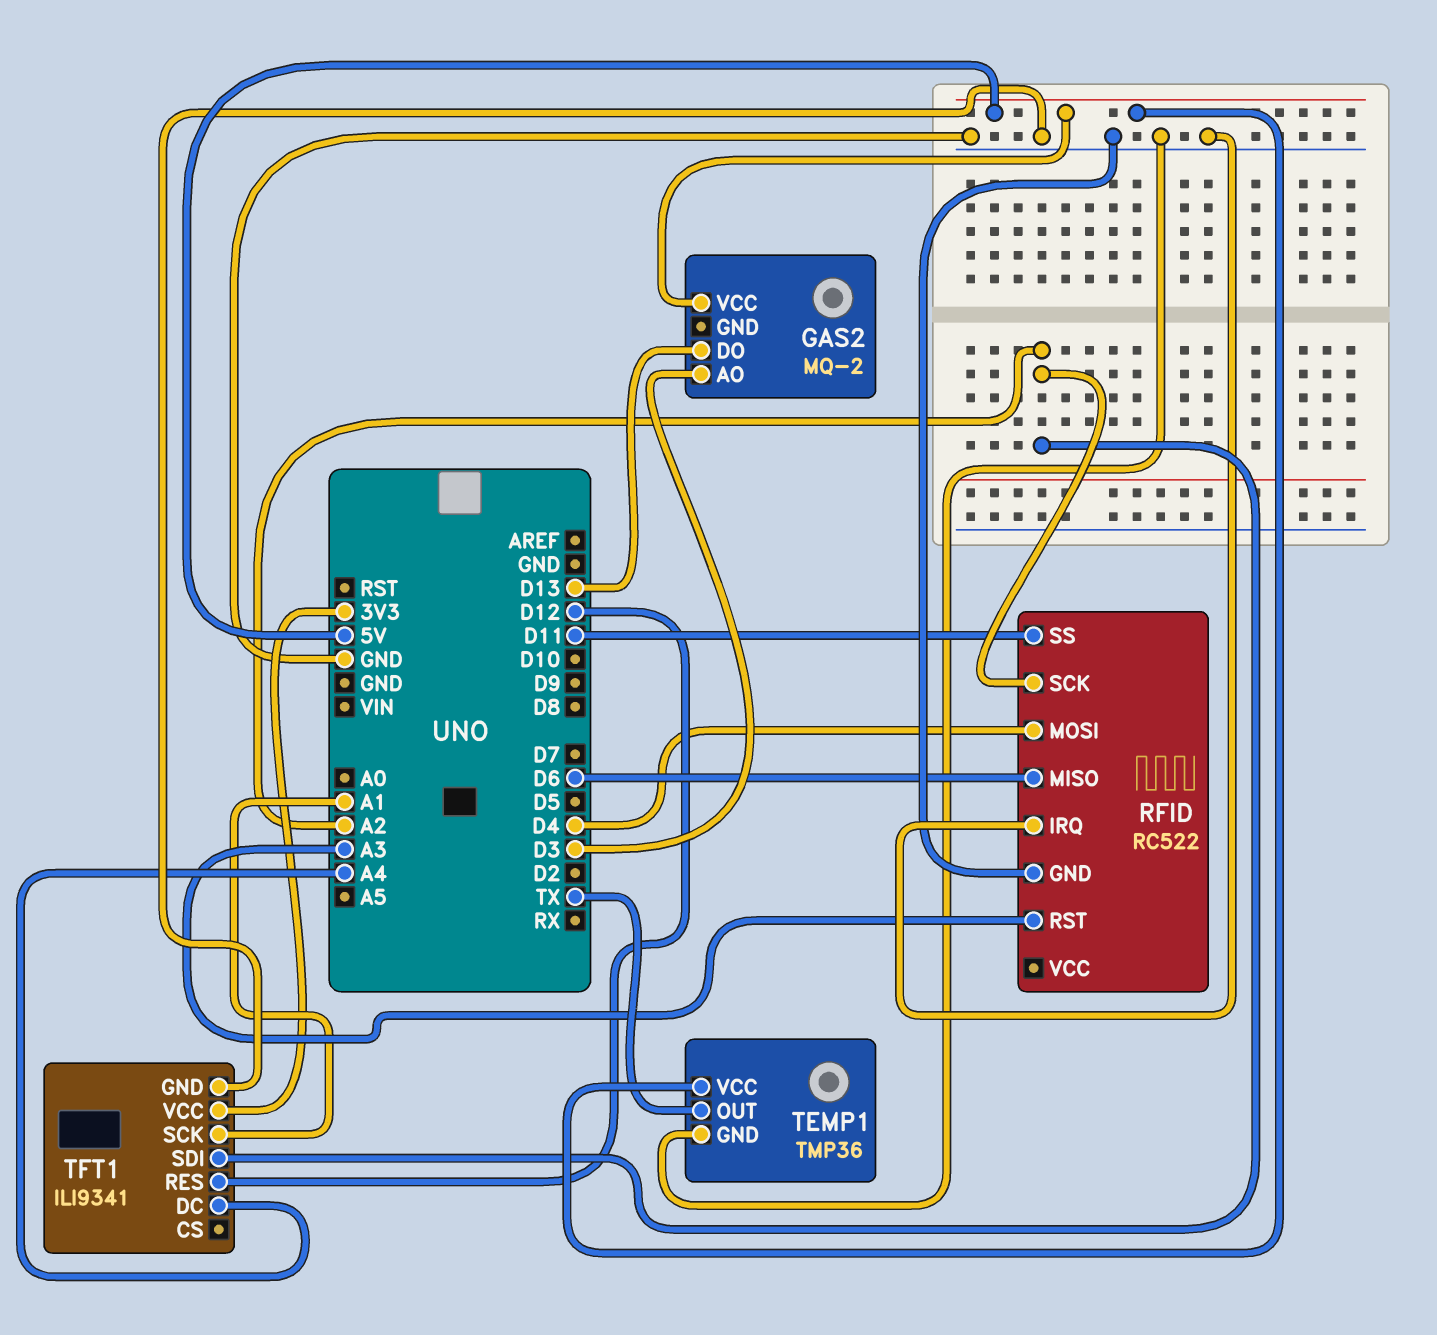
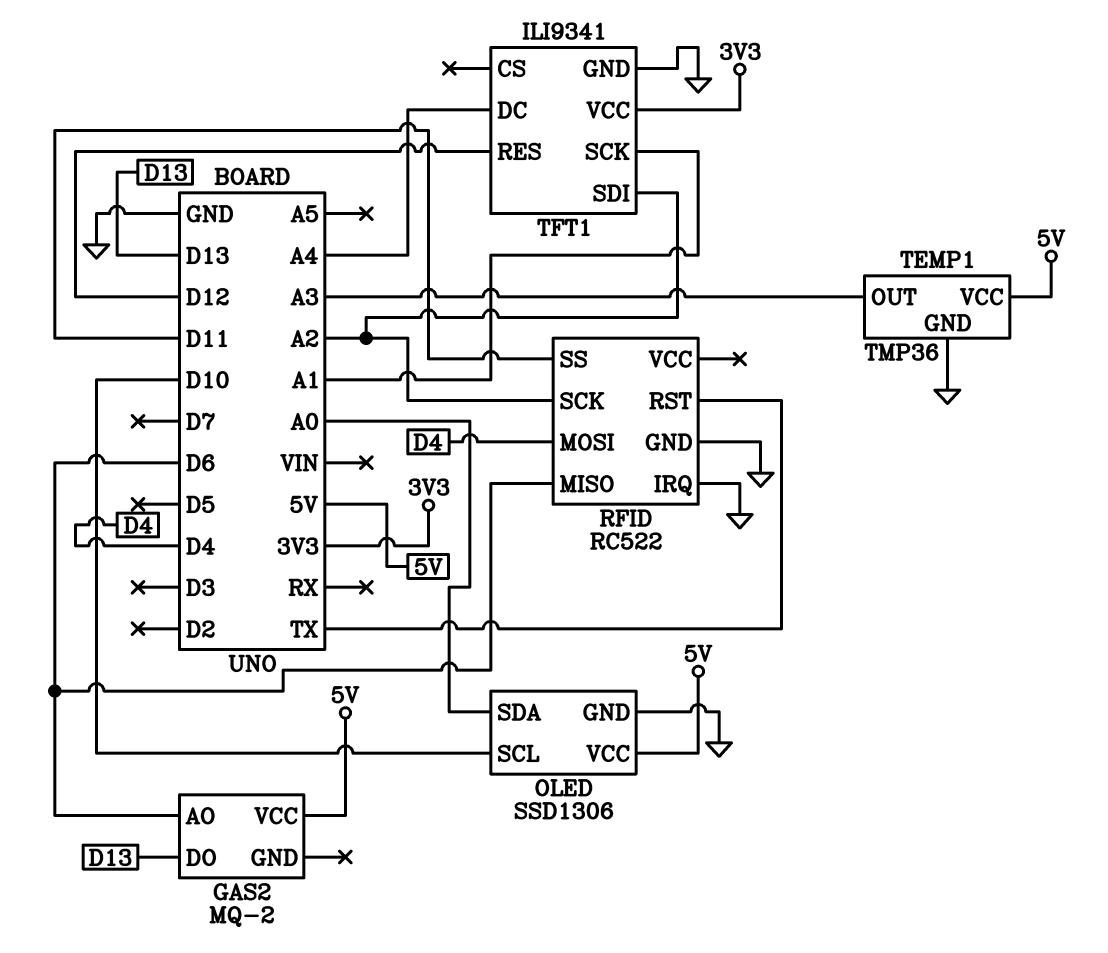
GAS2 pin AO: D3 -> D6
OLED: none -> SSD1306
OLED pin GND: none -> GND
OLED pin SCL: none -> D10
OLED pin SDA: none -> A0
OLED pin VCC: none -> 5V
RFID pin RST: A3 -> TX
TEMP1 pin OUT: TX -> A3

